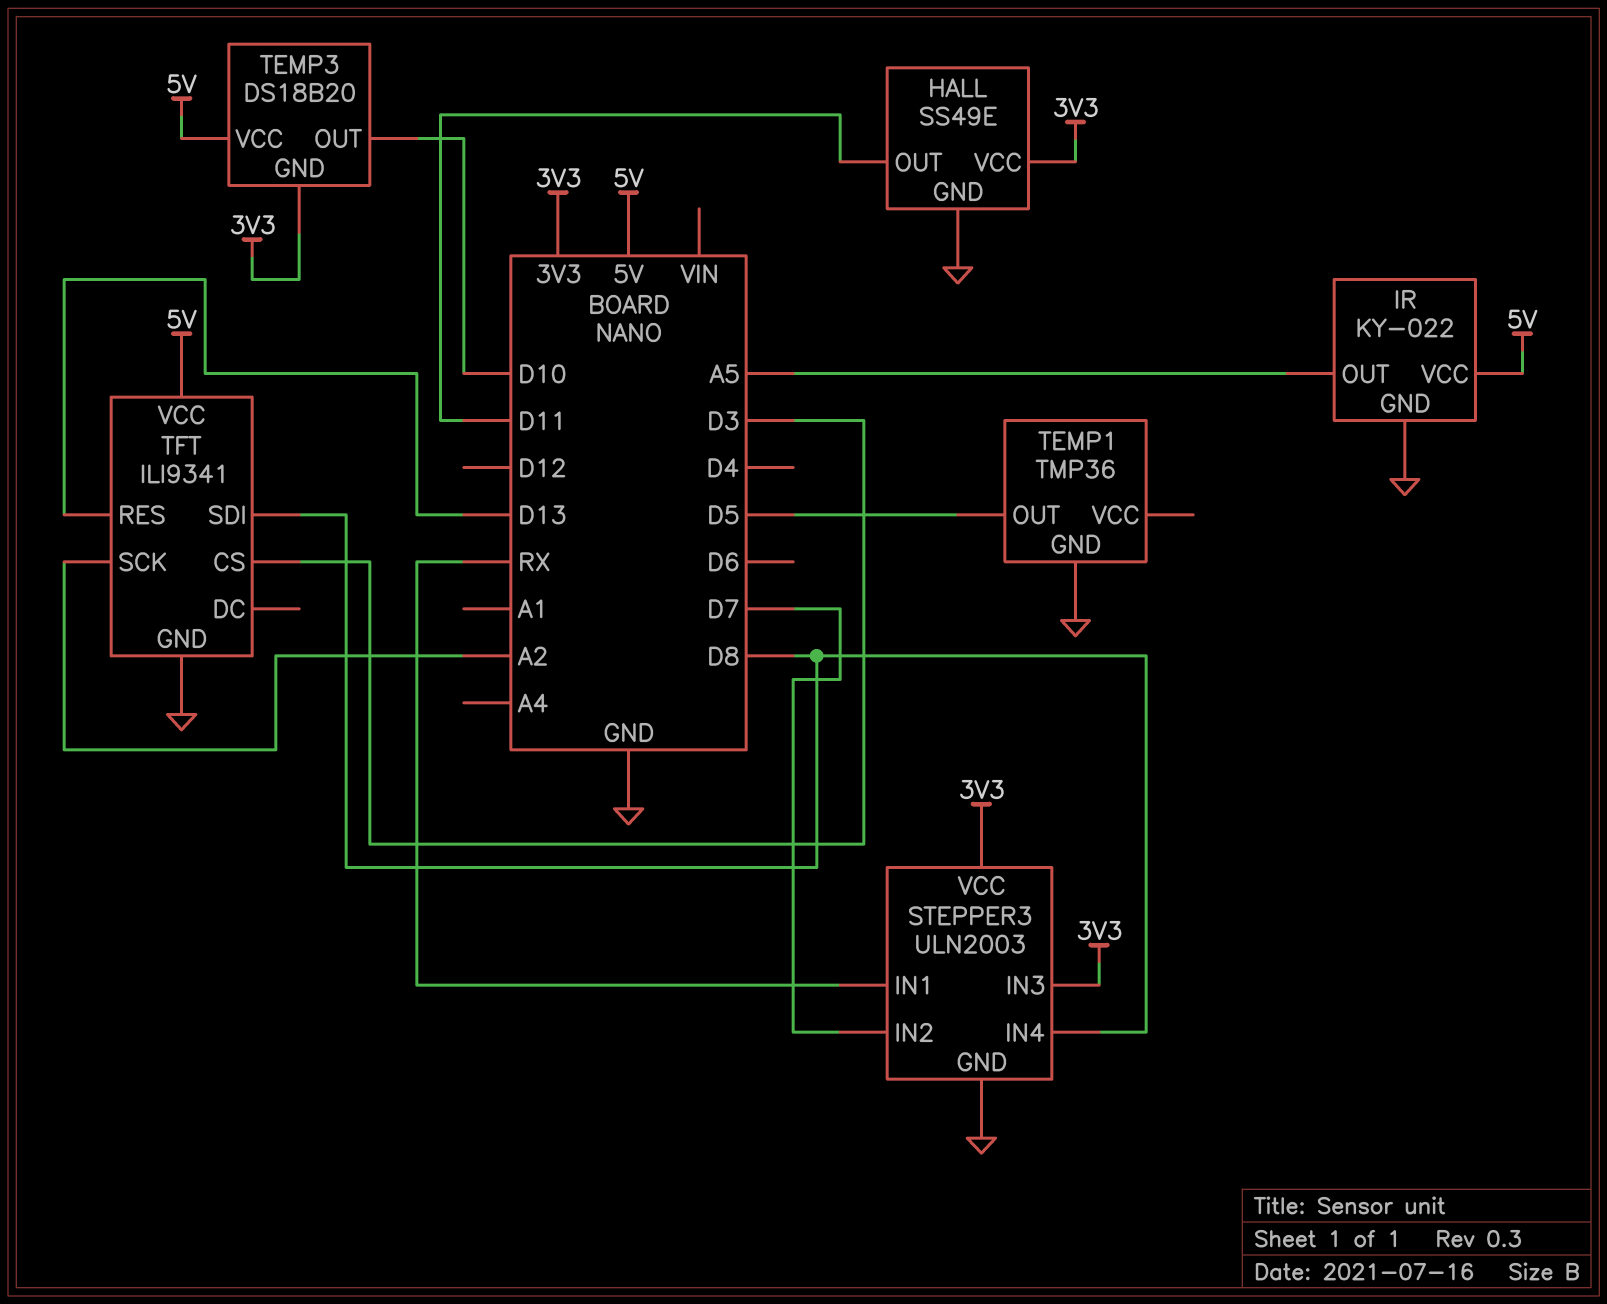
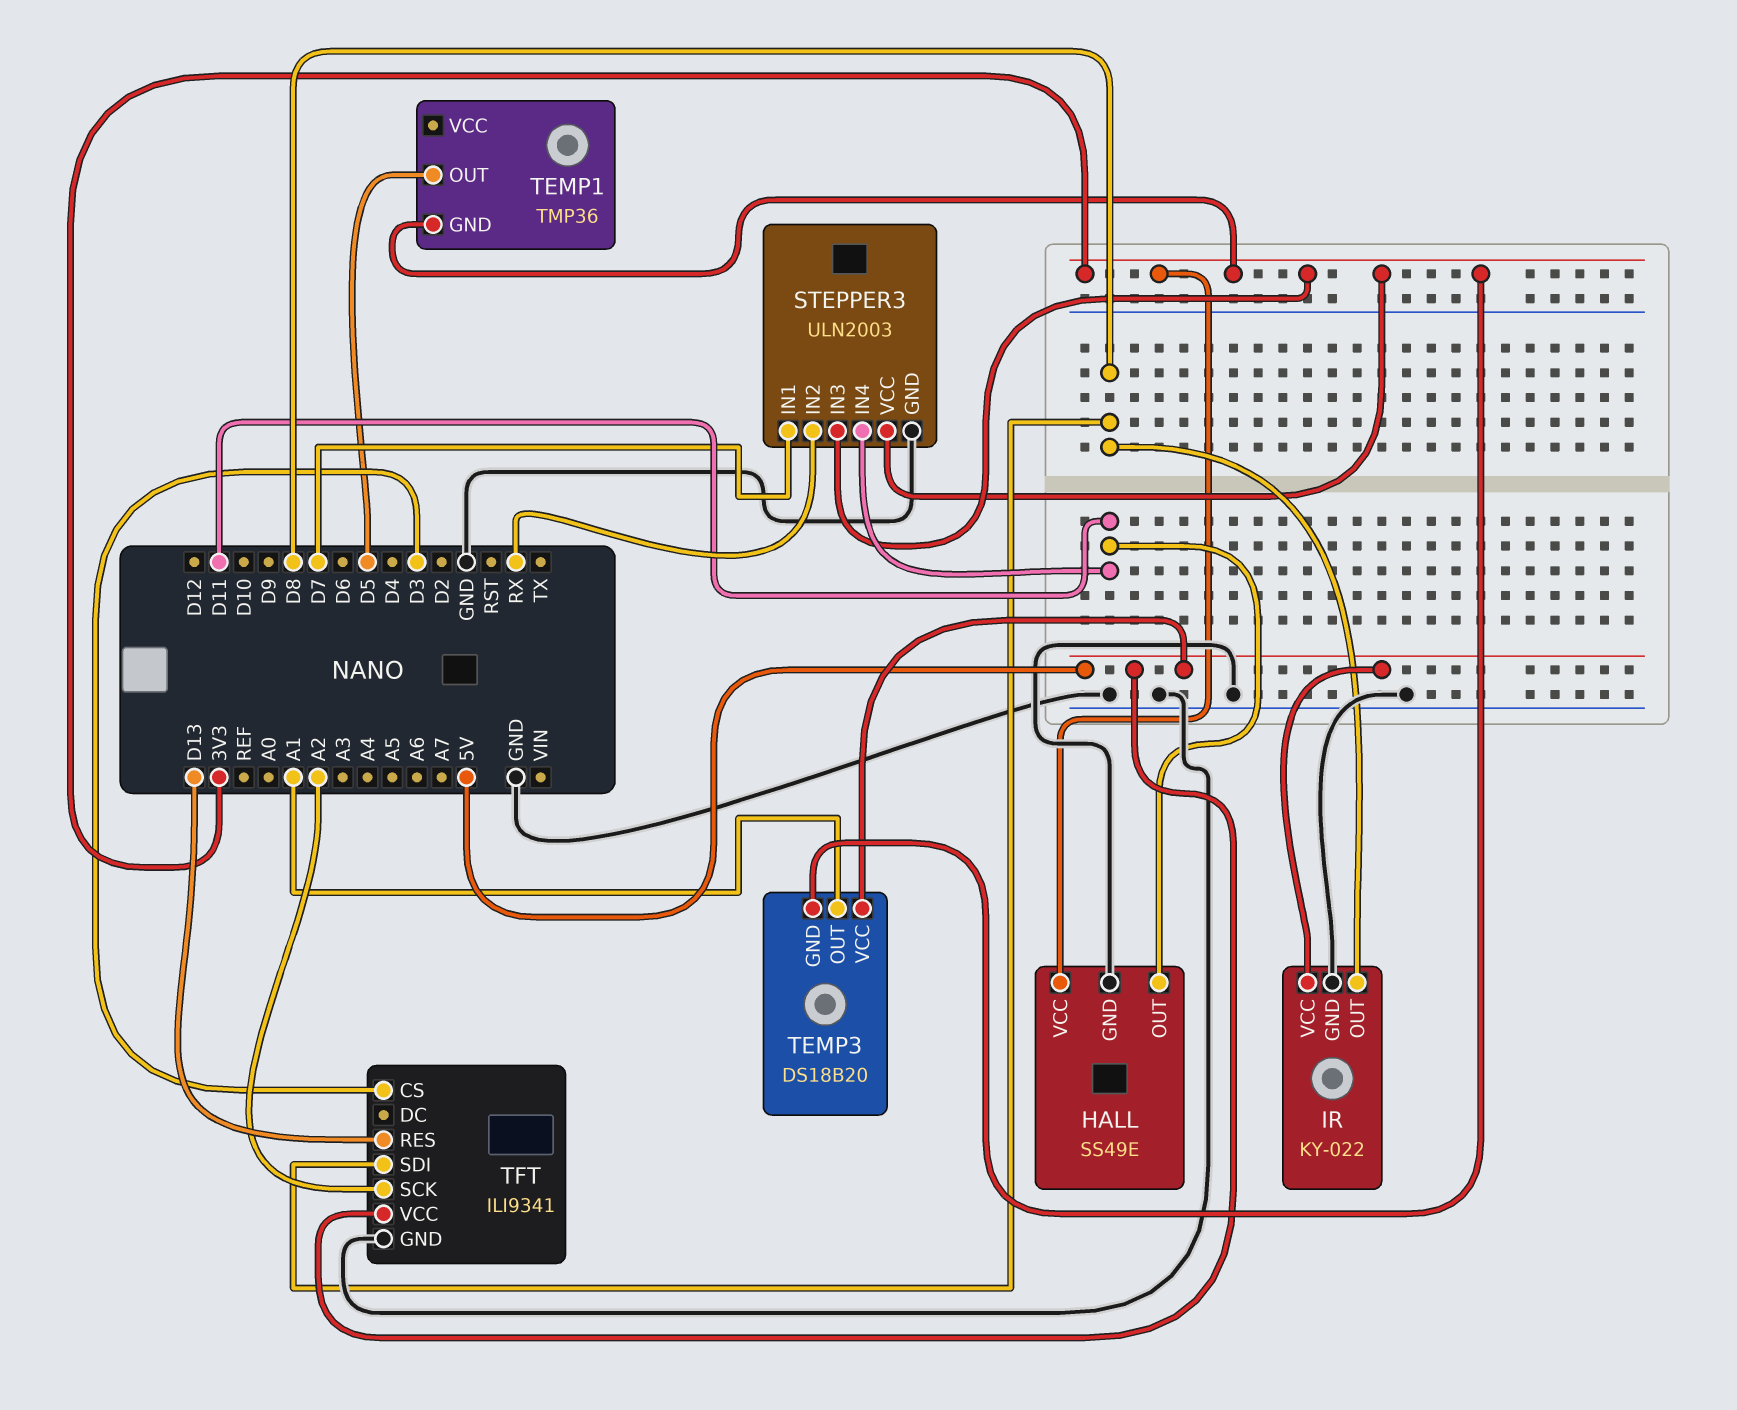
IR pin OUT: A5 -> D8
STEPPER3 pin IN1: RX -> D7
STEPPER3 pin IN2: D7 -> RX
STEPPER3 pin IN4: D8 -> D11
TEMP1 pin GND: GND -> 3V3
TEMP3 pin OUT: D10 -> A1

